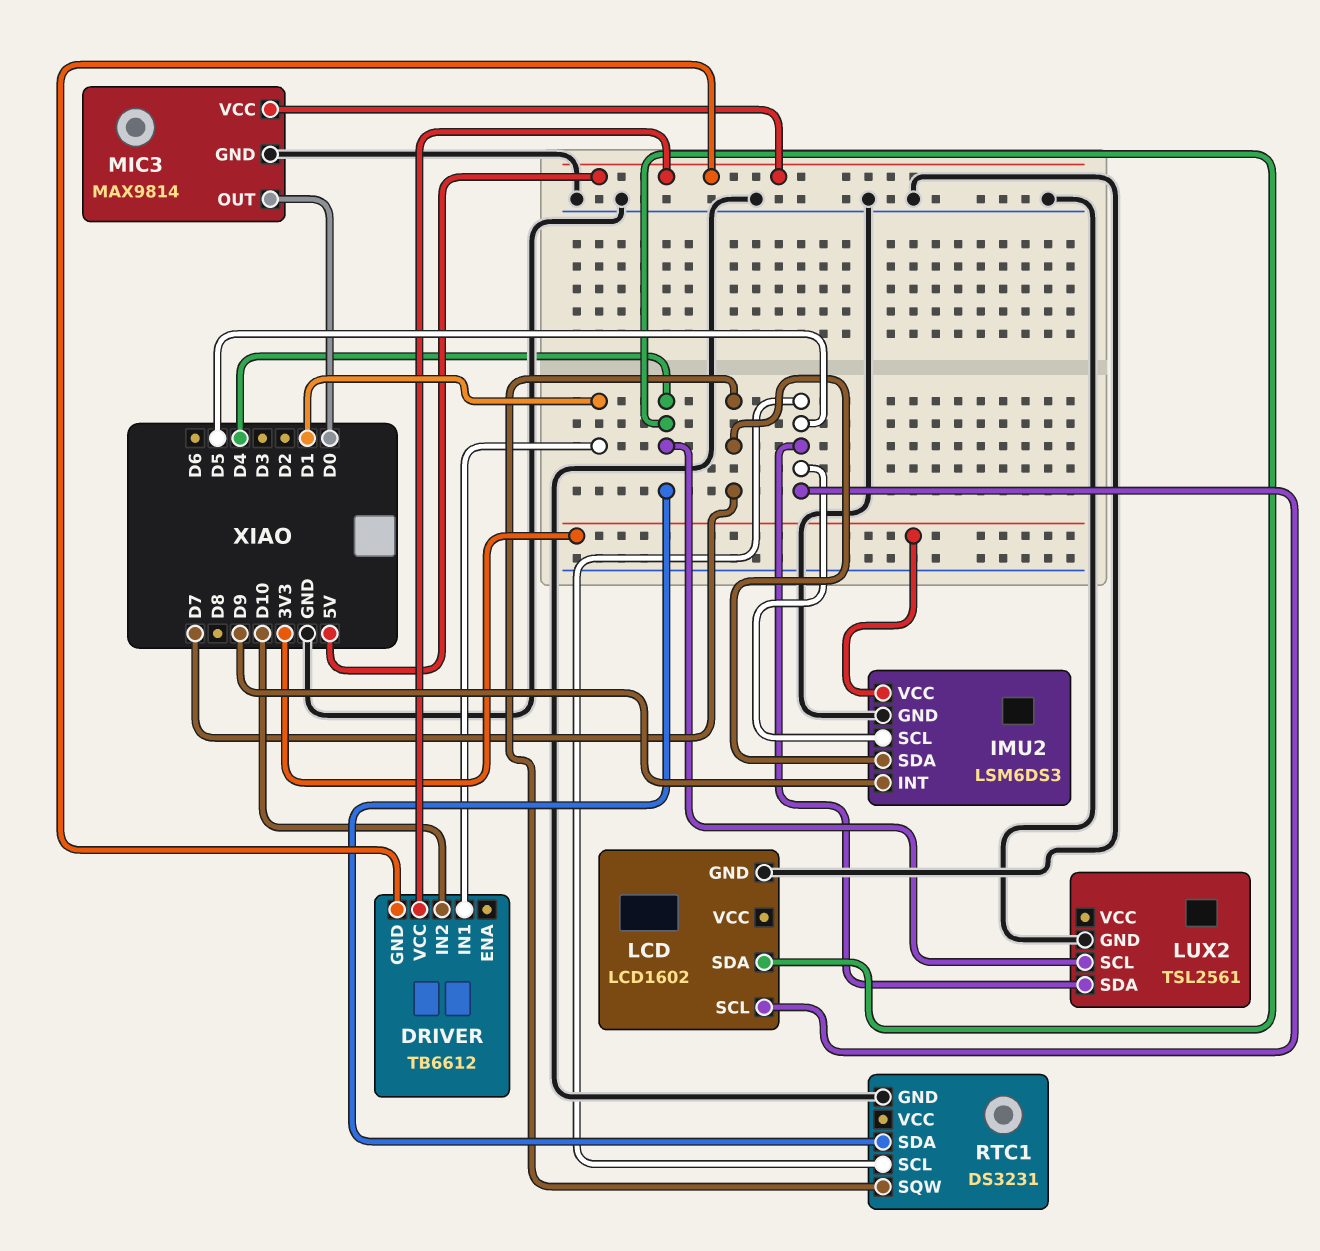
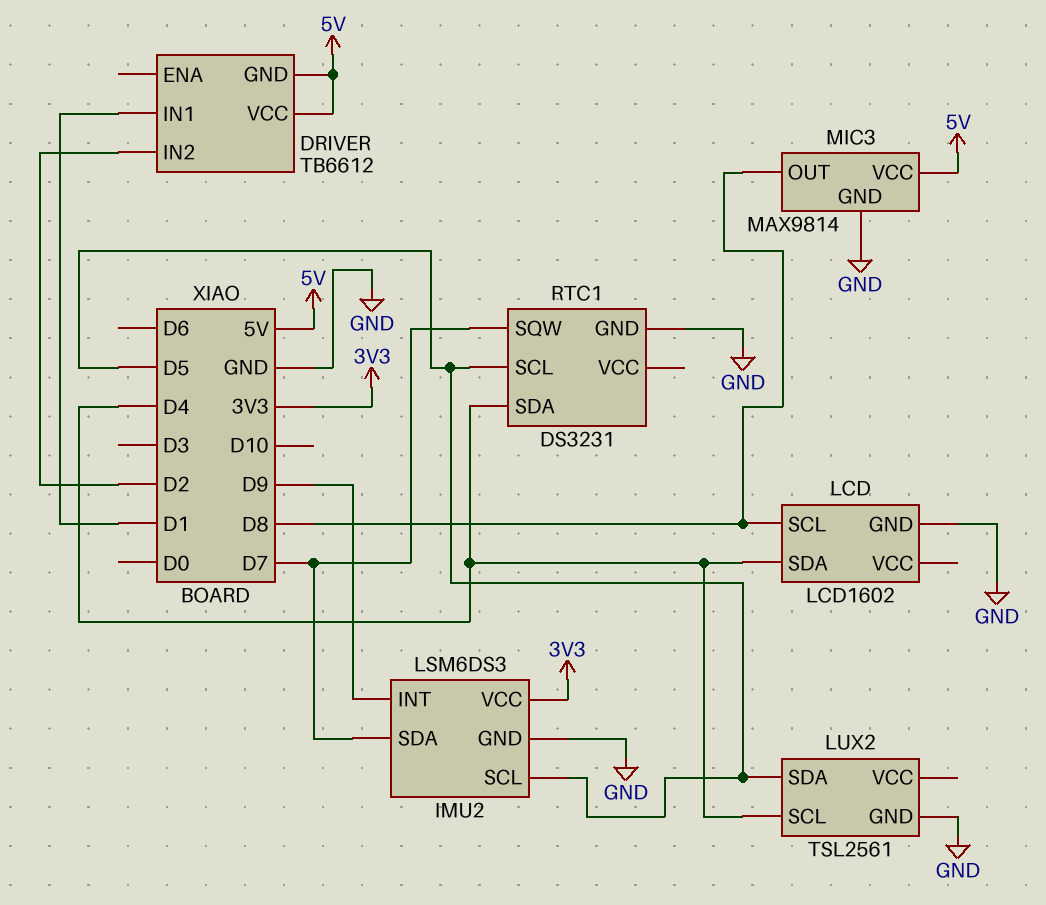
DRIVER pin IN2: D10 -> D2
LCD pin SCL: D5 -> D8
MIC3 pin OUT: D0 -> D8

